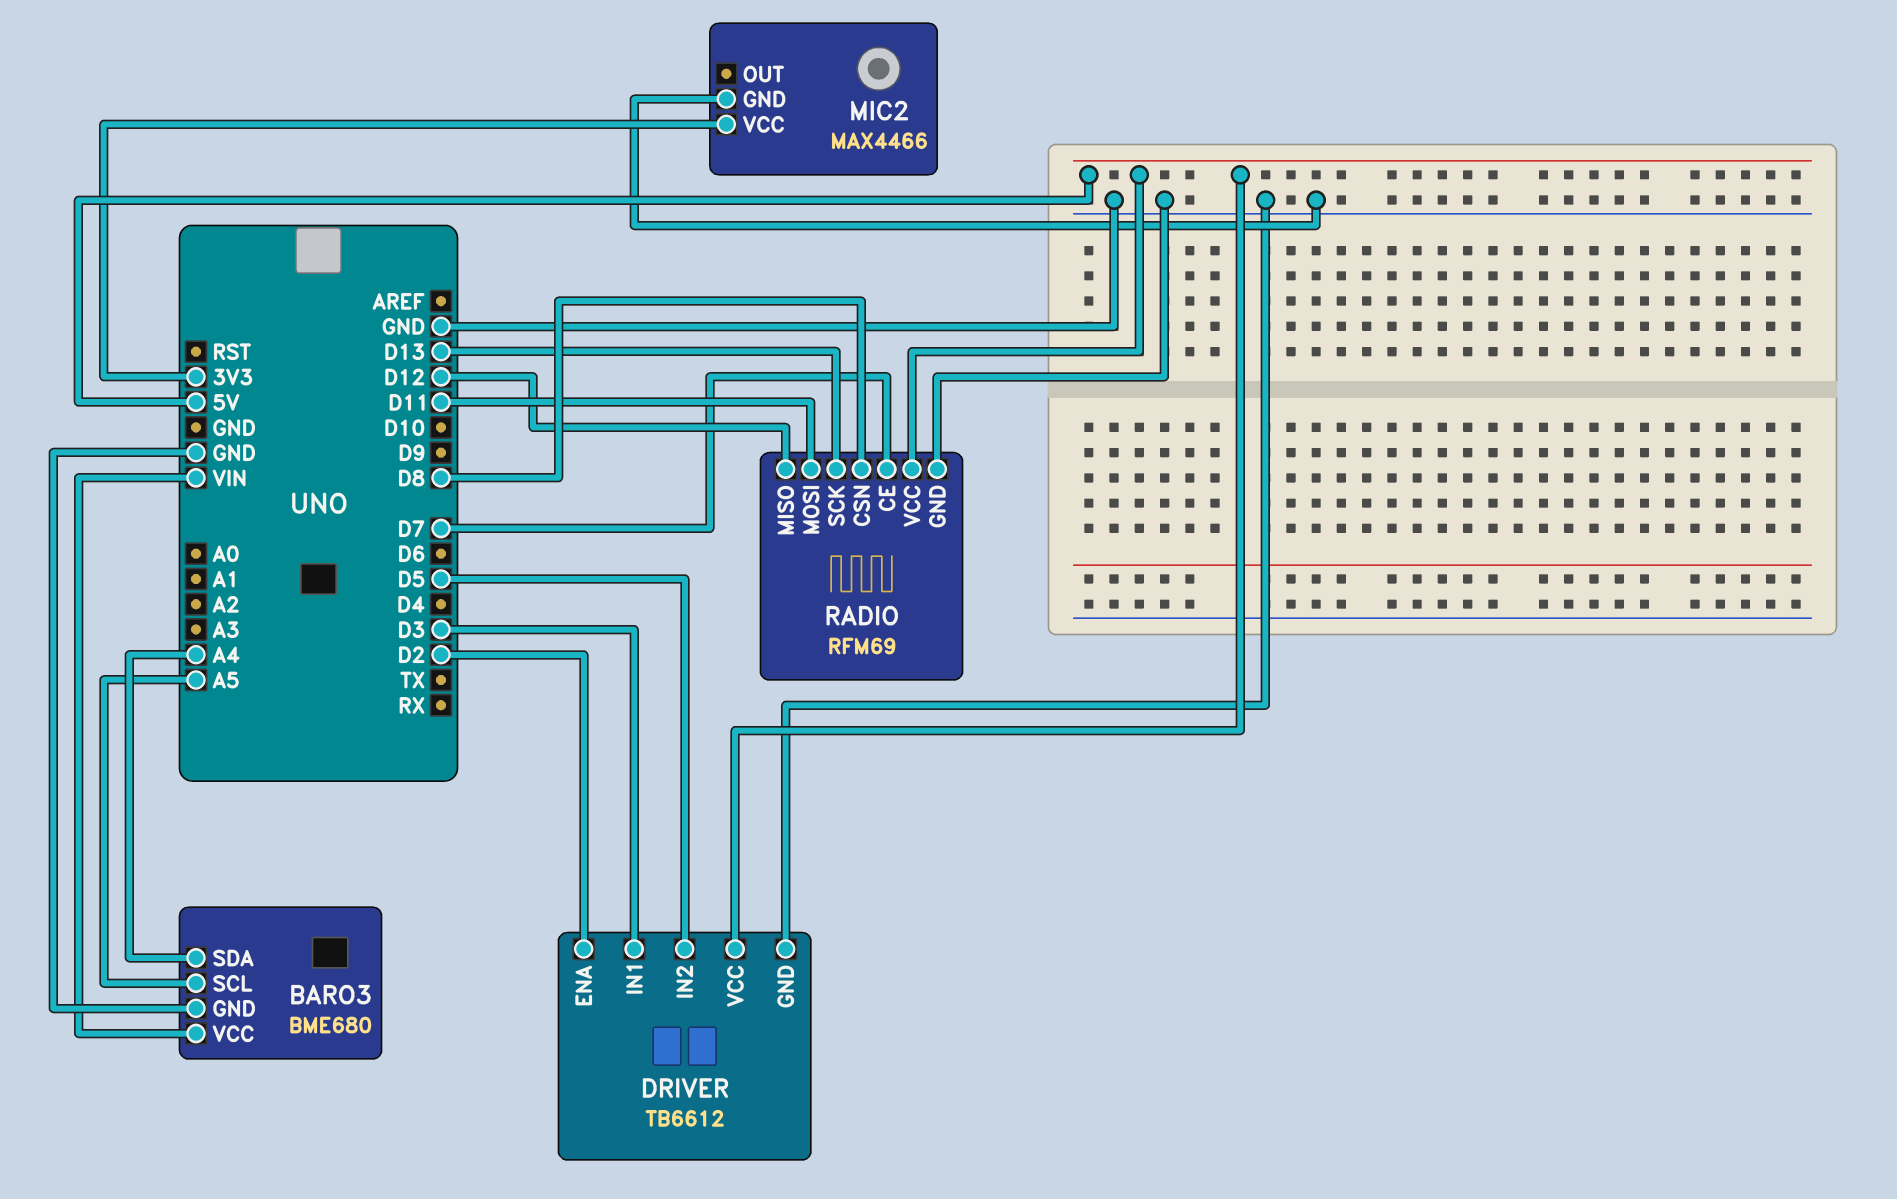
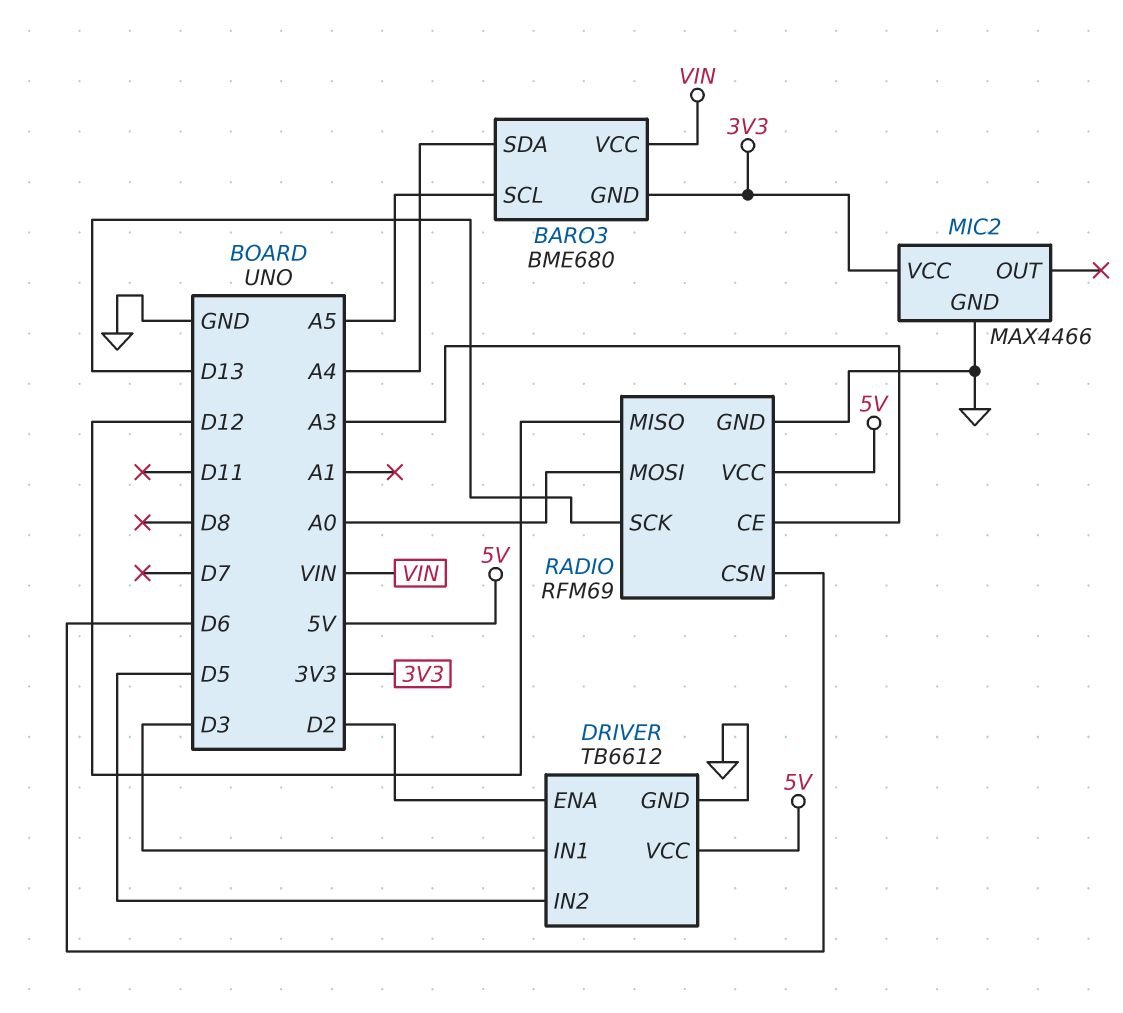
BARO3 pin GND: GND -> 3V3
RADIO pin CE: D7 -> A3
RADIO pin CSN: D8 -> D6
RADIO pin MOSI: D11 -> A0

